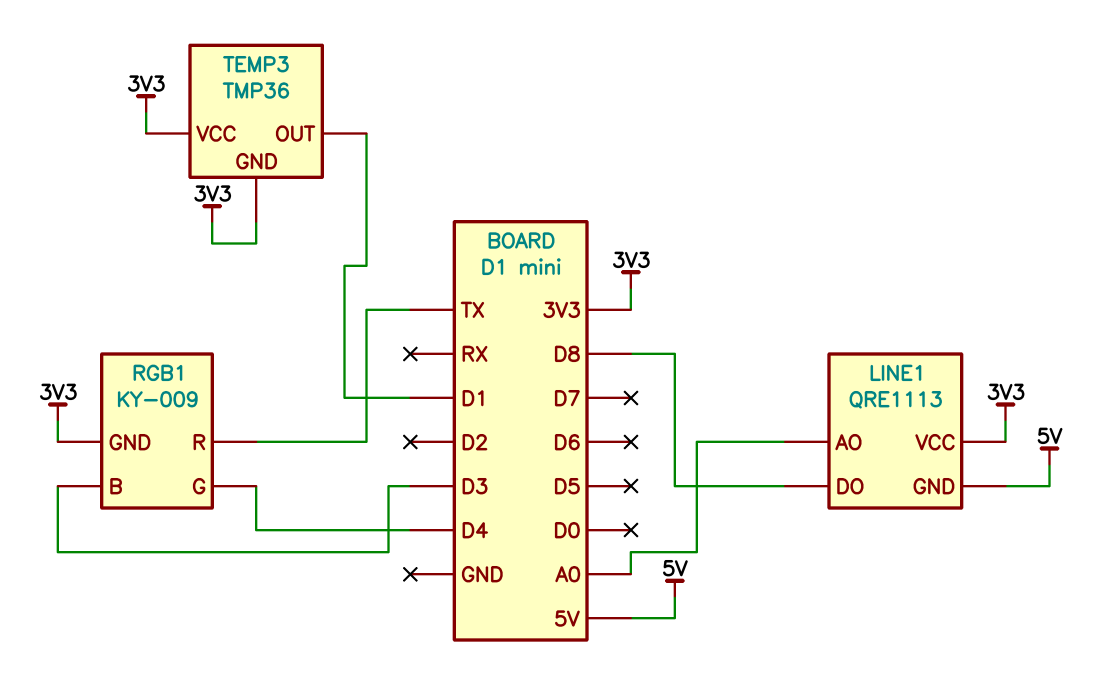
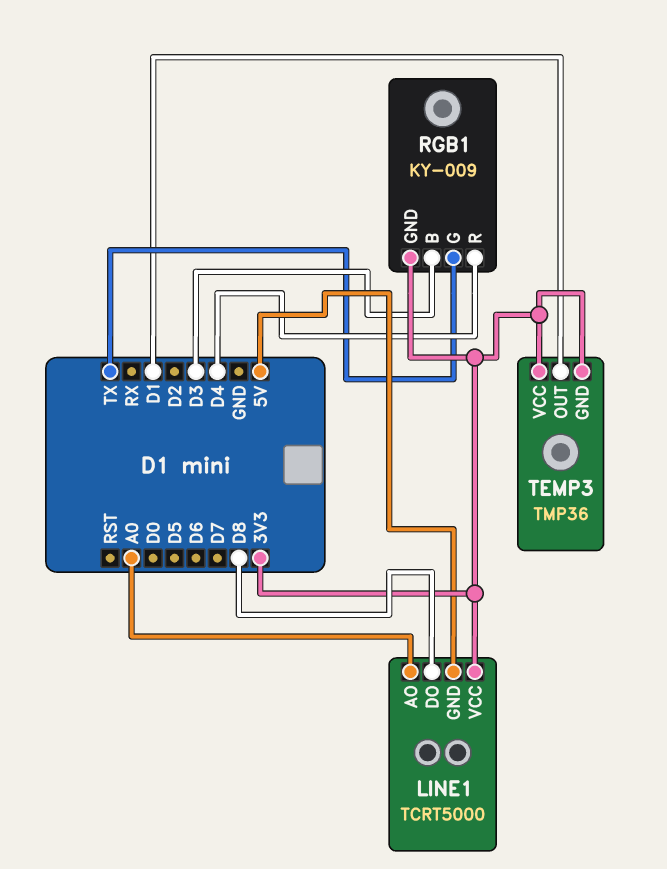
LINE1: QRE1113 -> TCRT5000
RGB1 pin G: D4 -> TX
RGB1 pin R: TX -> D4

